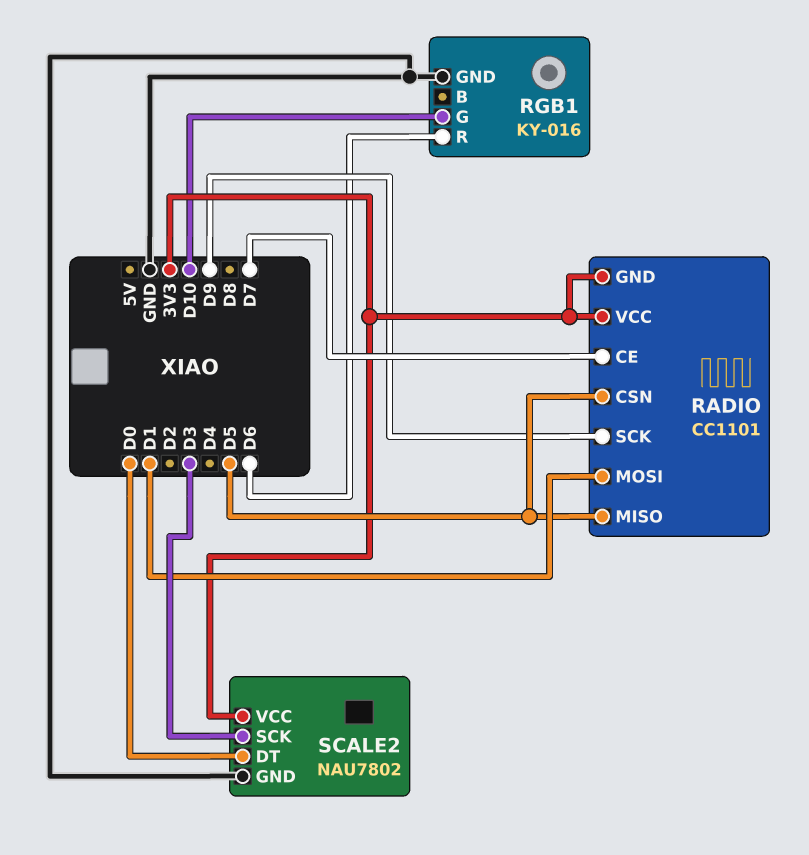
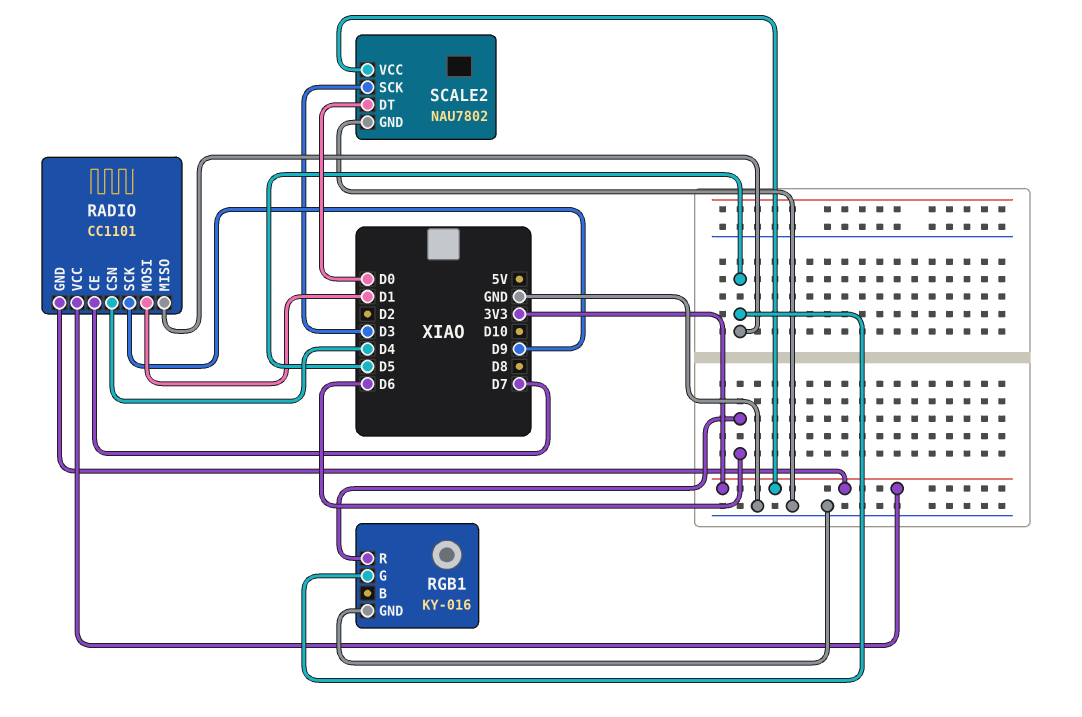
RADIO pin CSN: D5 -> D4
RGB1 pin G: D10 -> D5

